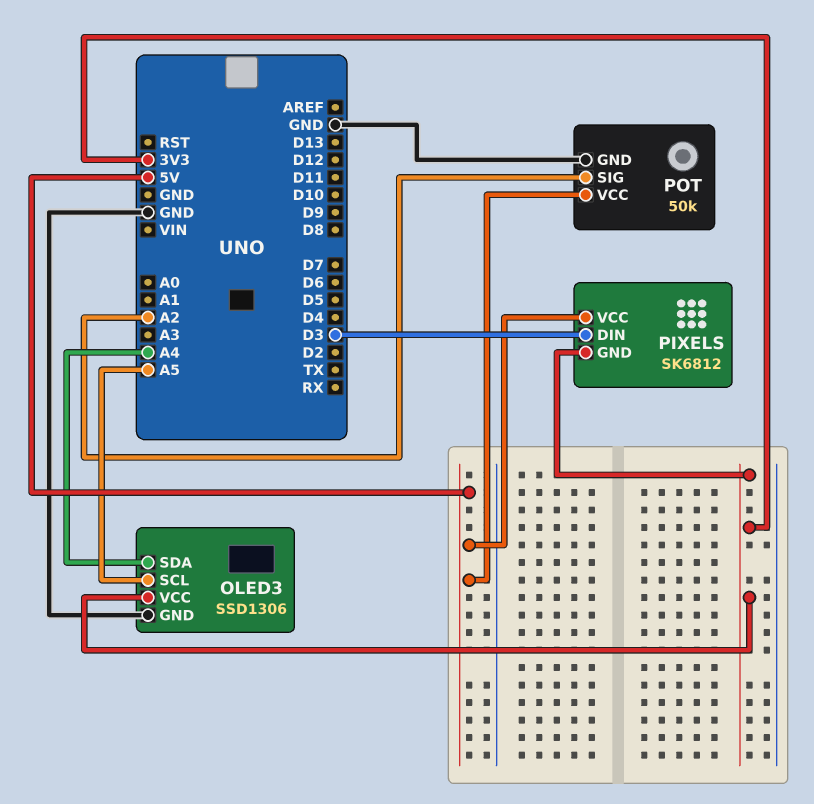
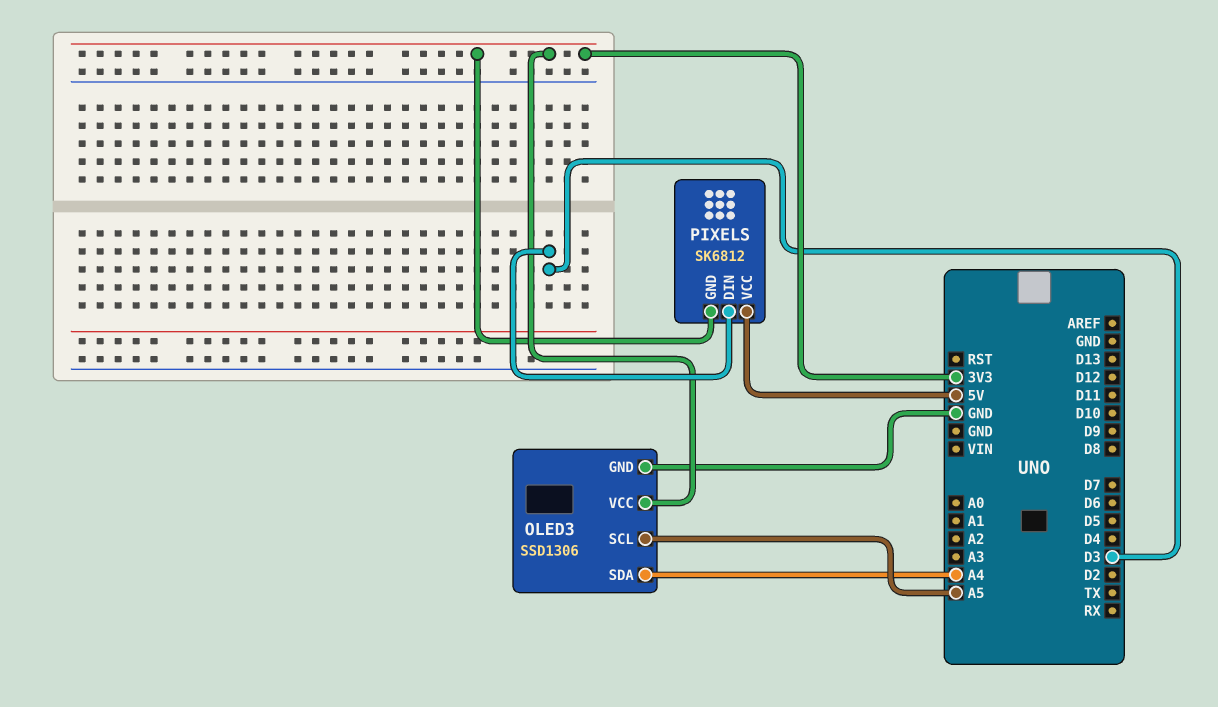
POT: 50k -> none
POT pin GND: GND -> none
POT pin SIG: A2 -> none
POT pin VCC: 5V -> none

